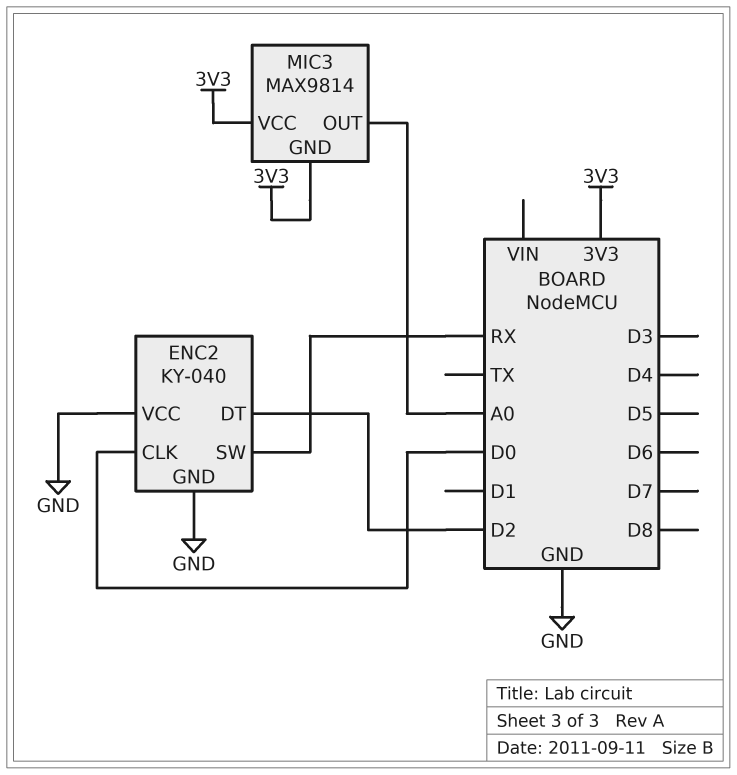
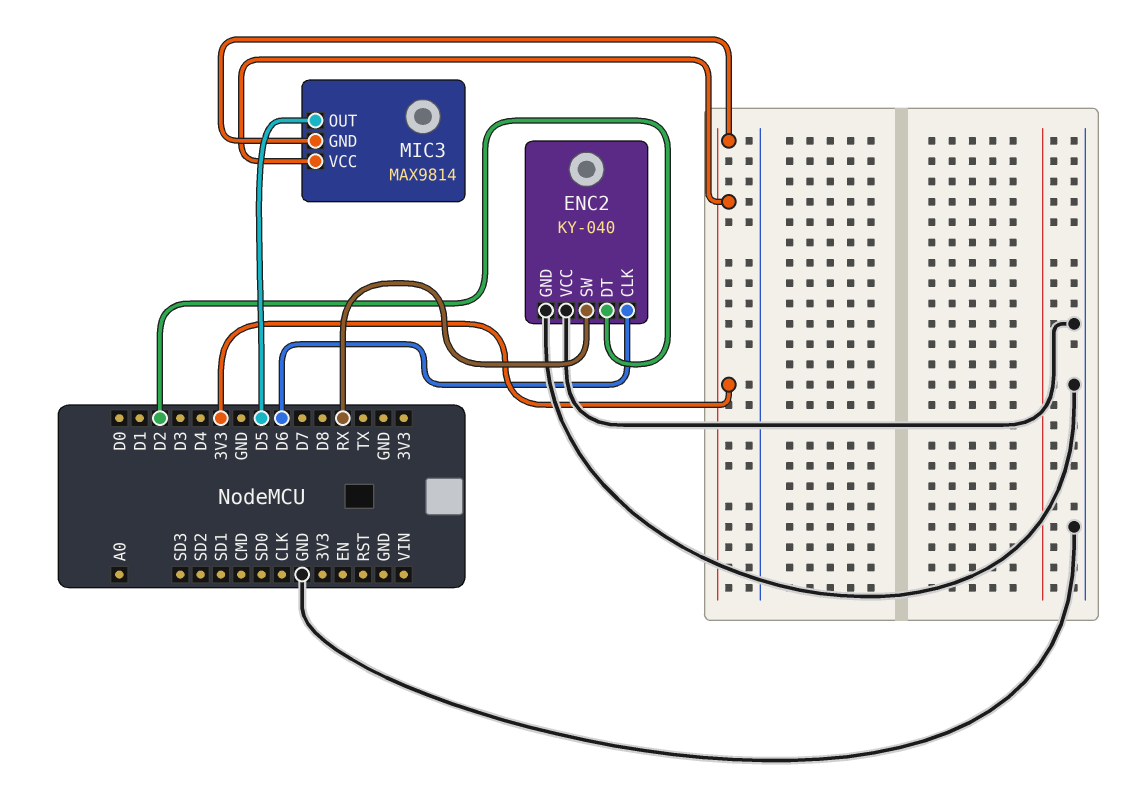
ENC2 pin CLK: D0 -> D6
MIC3 pin OUT: A0 -> D5

